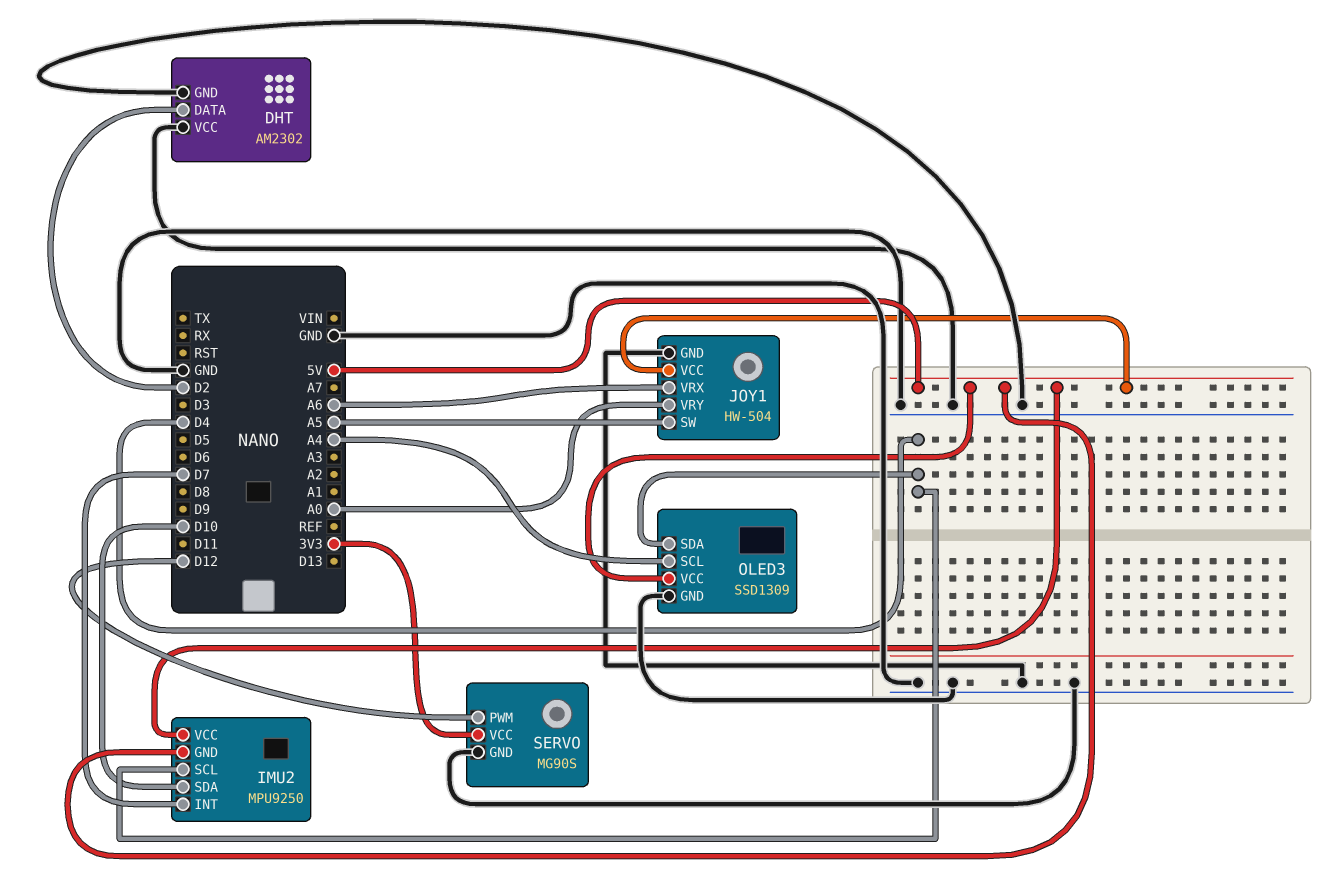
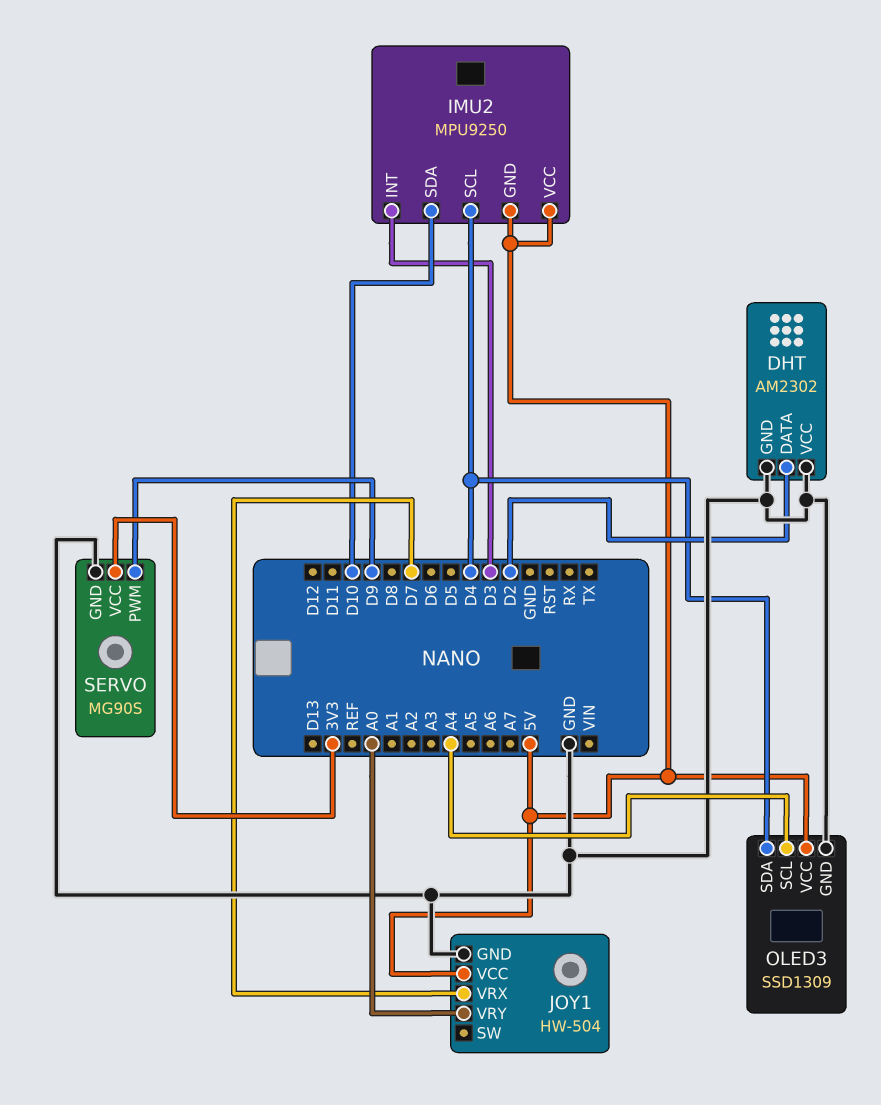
IMU2 pin INT: D7 -> D3
JOY1 pin SW: A5 -> none
JOY1 pin VRX: A6 -> D7
SERVO pin PWM: D12 -> D9

